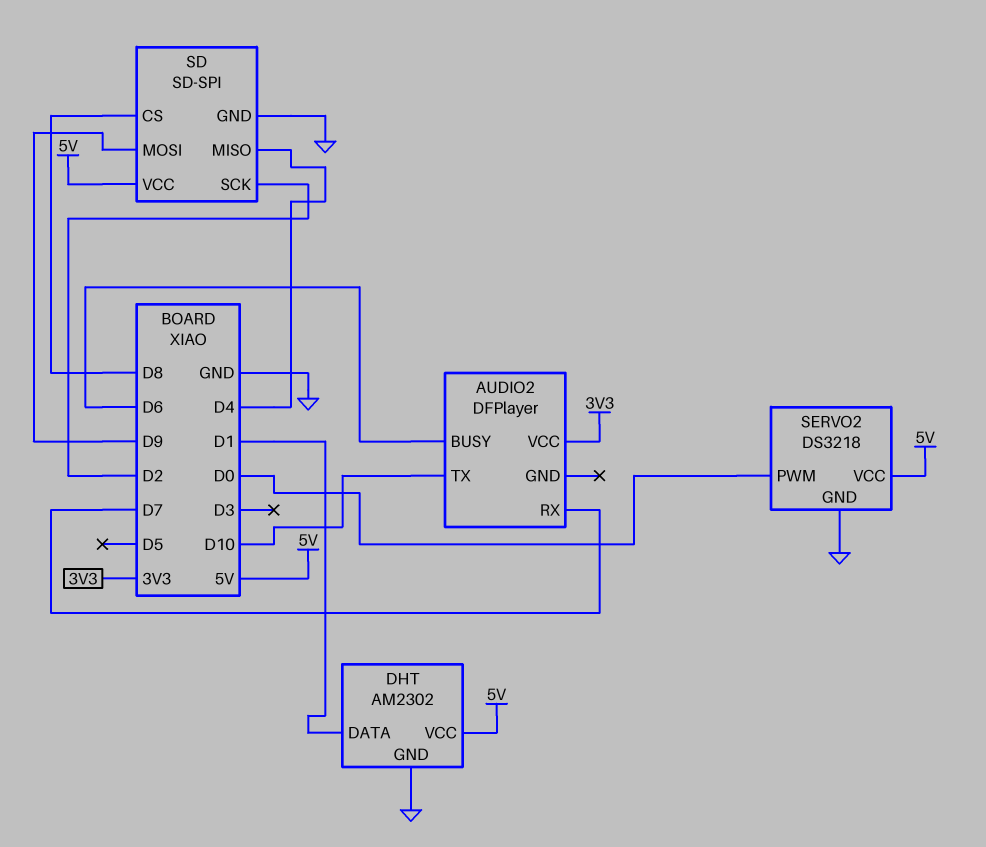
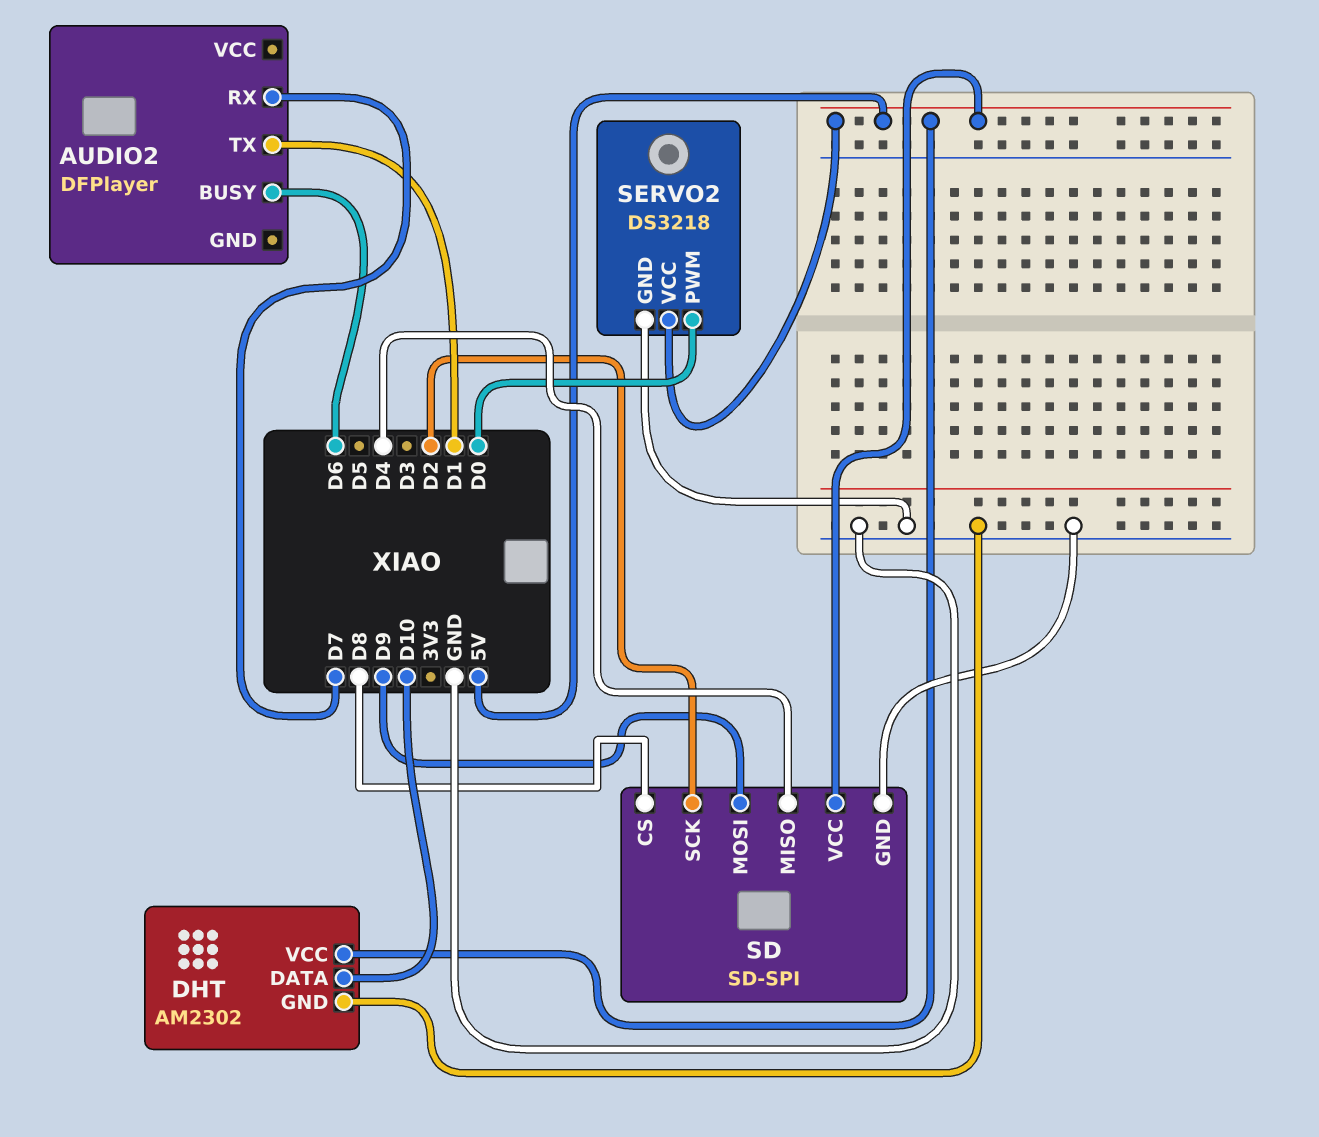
AUDIO2 pin TX: D10 -> D1
AUDIO2 pin VCC: 3V3 -> none
DHT pin DATA: D1 -> D10

